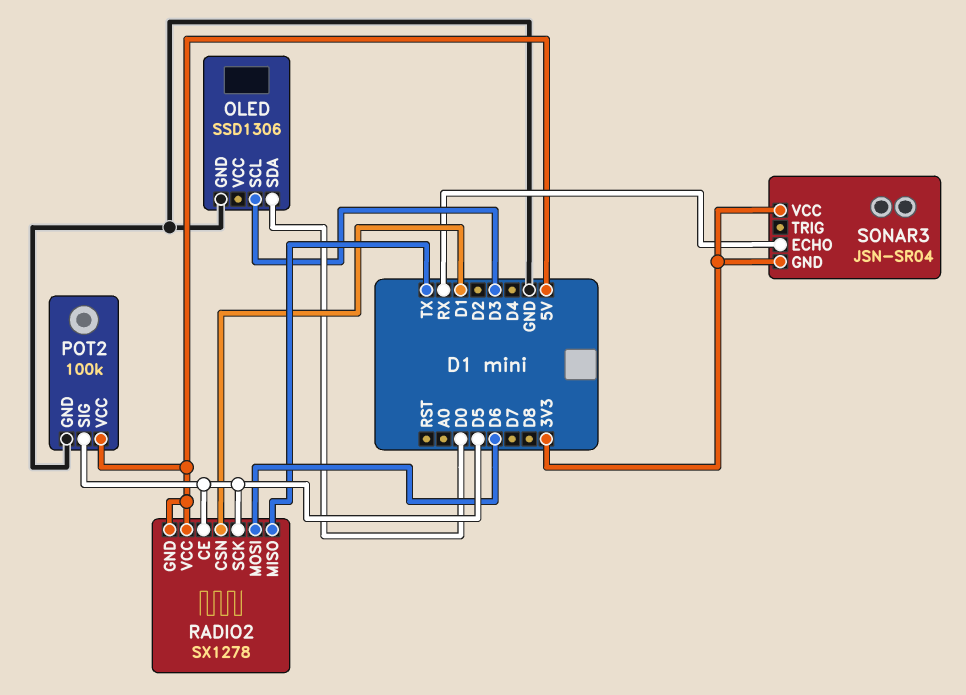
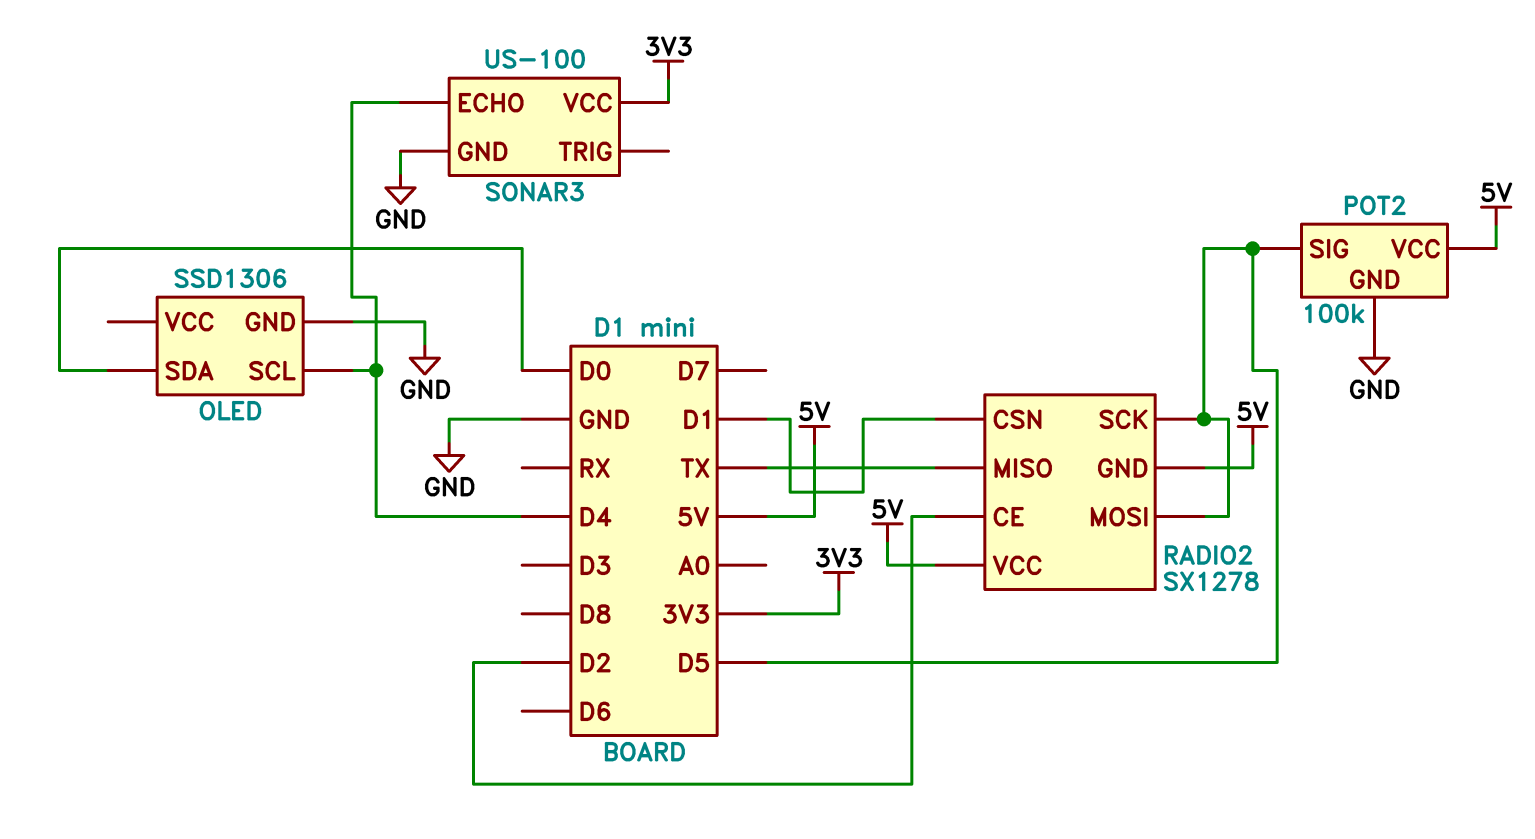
OLED pin SCL: D3 -> D4
RADIO2 pin CE: D5 -> D2
RADIO2 pin MOSI: D6 -> D5
SONAR3: JSN-SR04 -> US-100
SONAR3 pin ECHO: RX -> D4
SONAR3 pin GND: 3V3 -> GND

